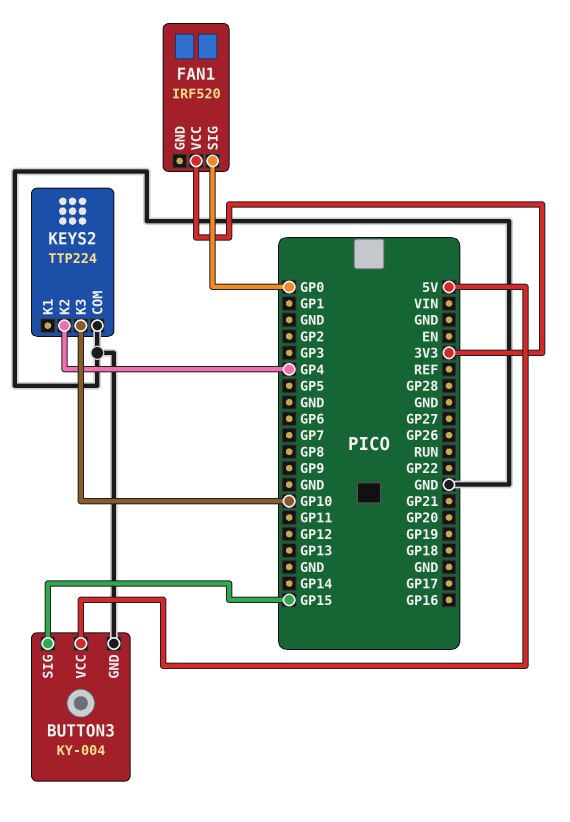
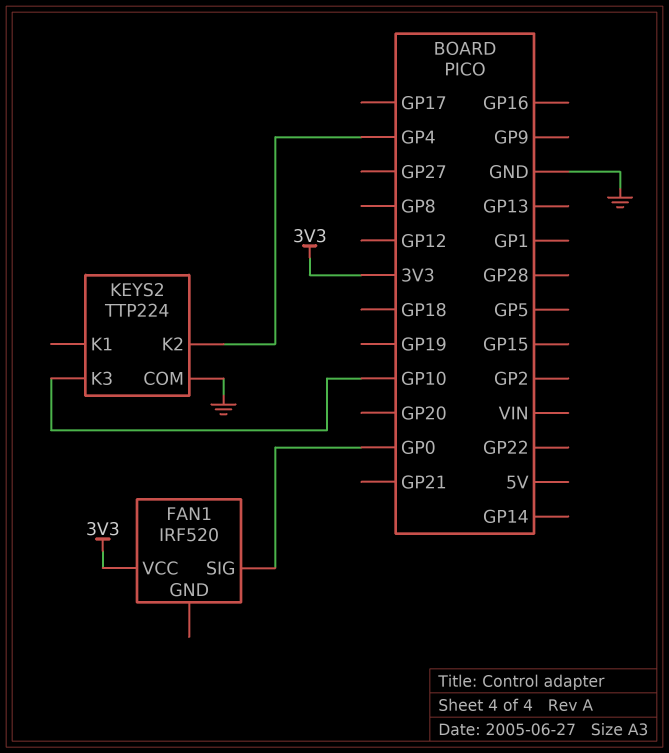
BUTTON3: KY-004 -> none
BUTTON3 pin GND: GND -> none
BUTTON3 pin SIG: GP15 -> none
BUTTON3 pin VCC: 5V -> none

